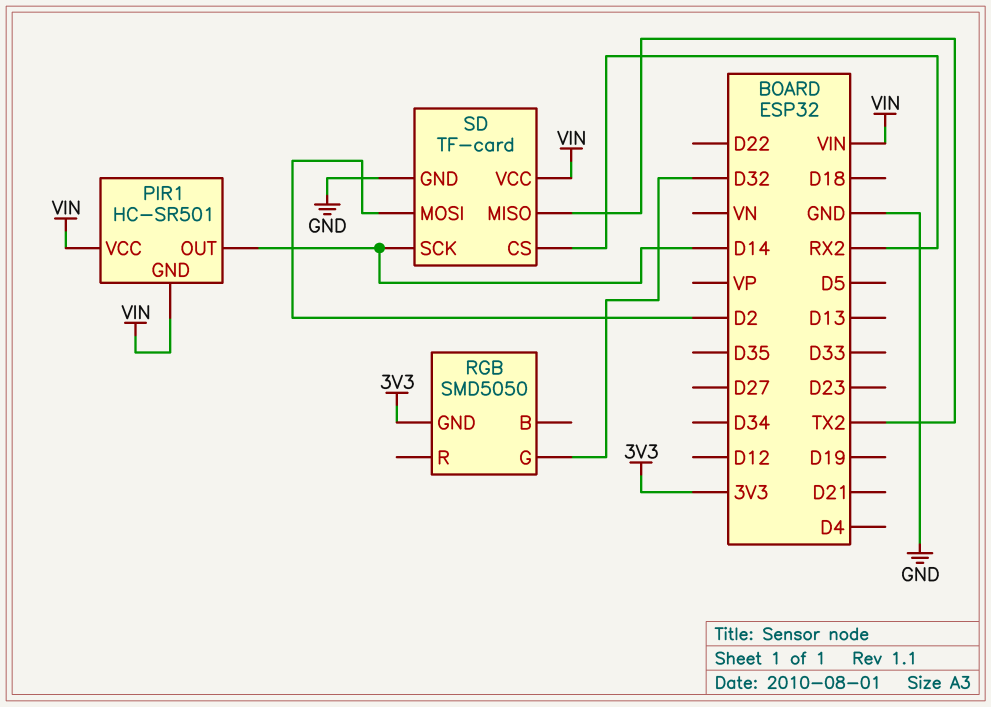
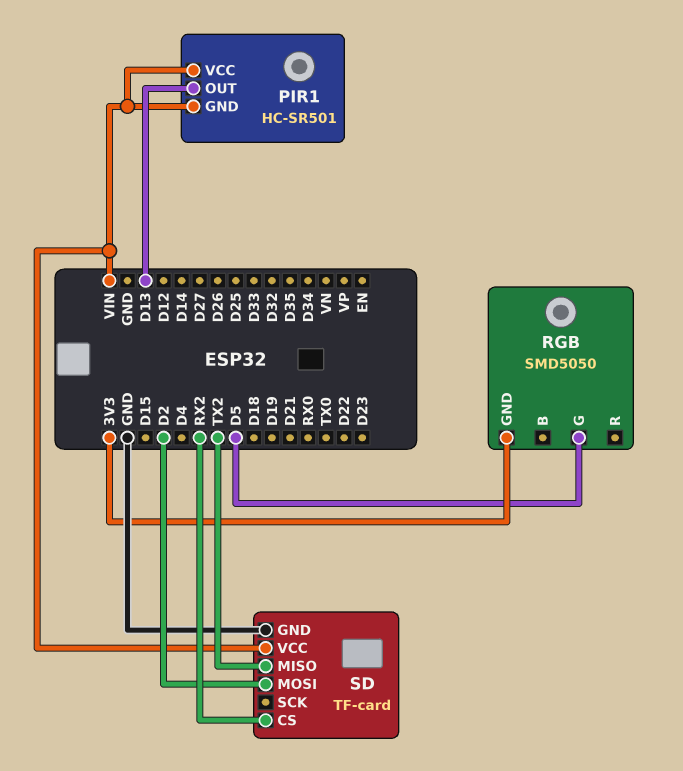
PIR1 pin OUT: D14 -> D13
RGB pin G: D32 -> D5
SD pin SCK: D14 -> none

